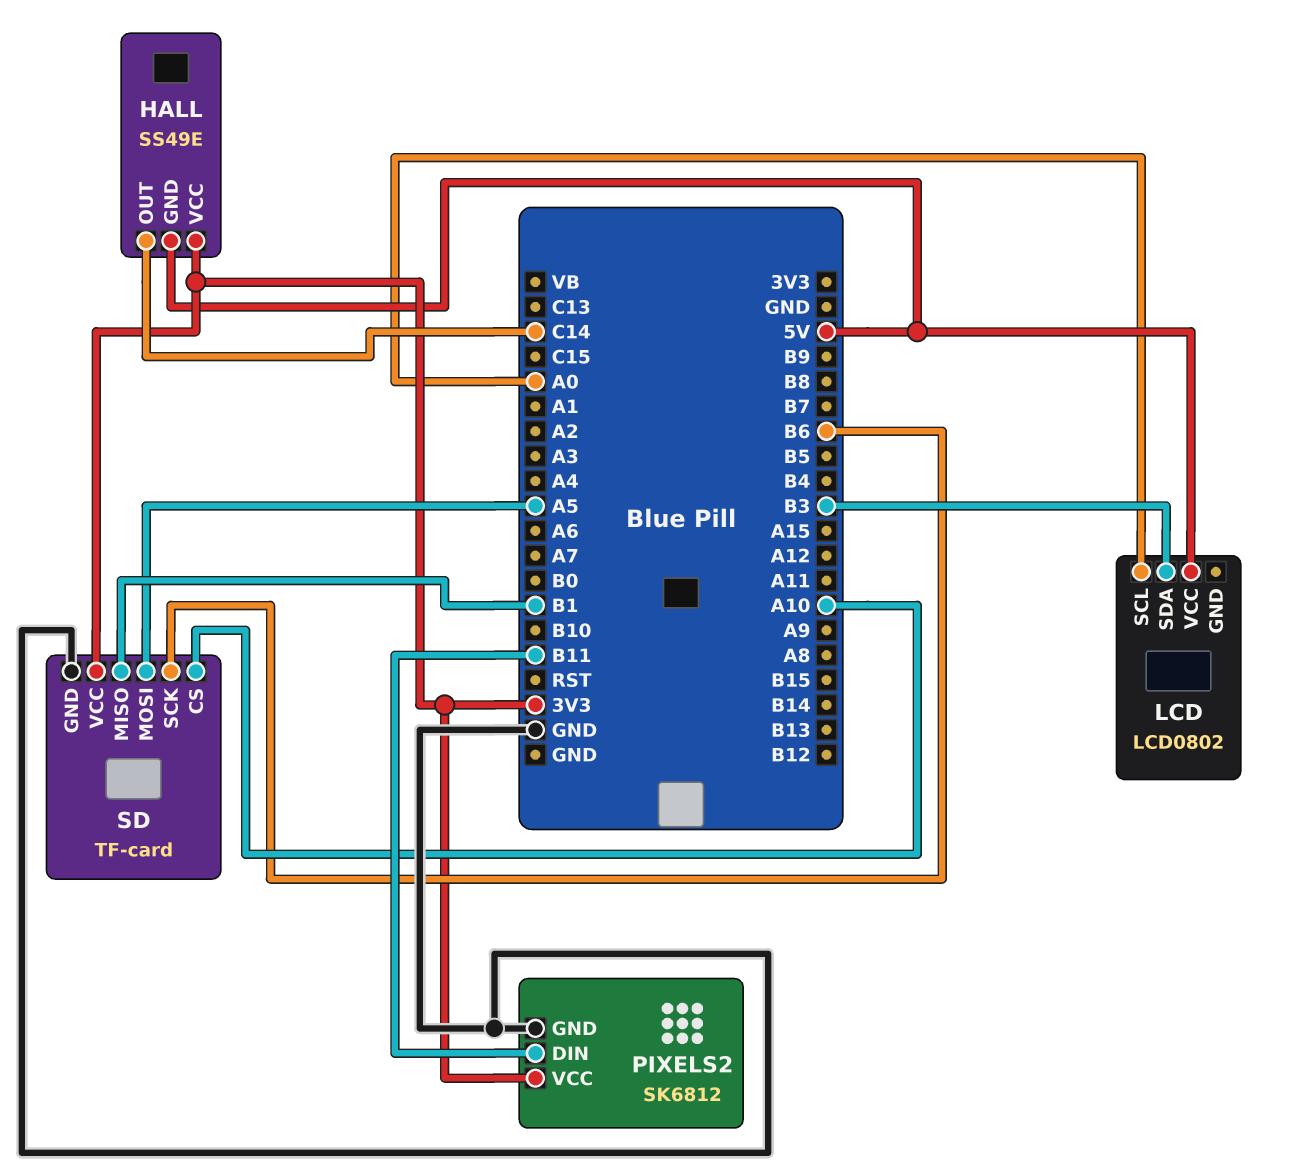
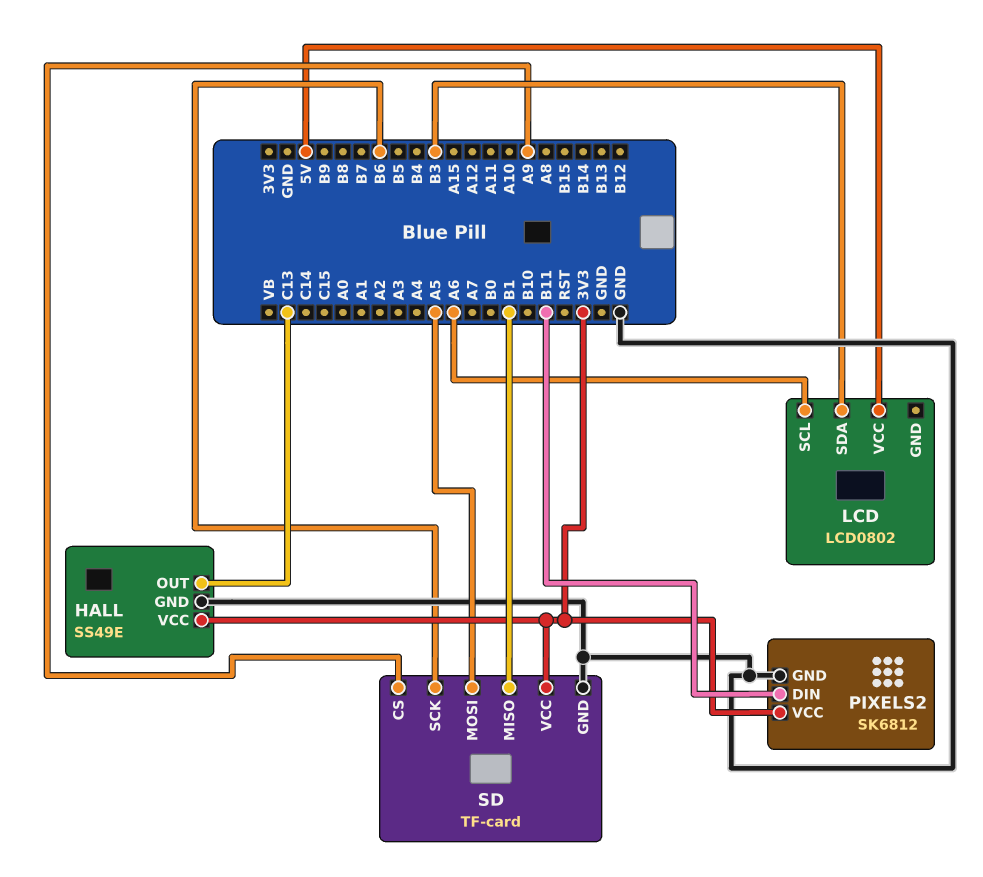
HALL pin GND: 5V -> GND
HALL pin OUT: C14 -> C13
LCD pin SCL: A0 -> A6
SD pin CS: A10 -> A9

